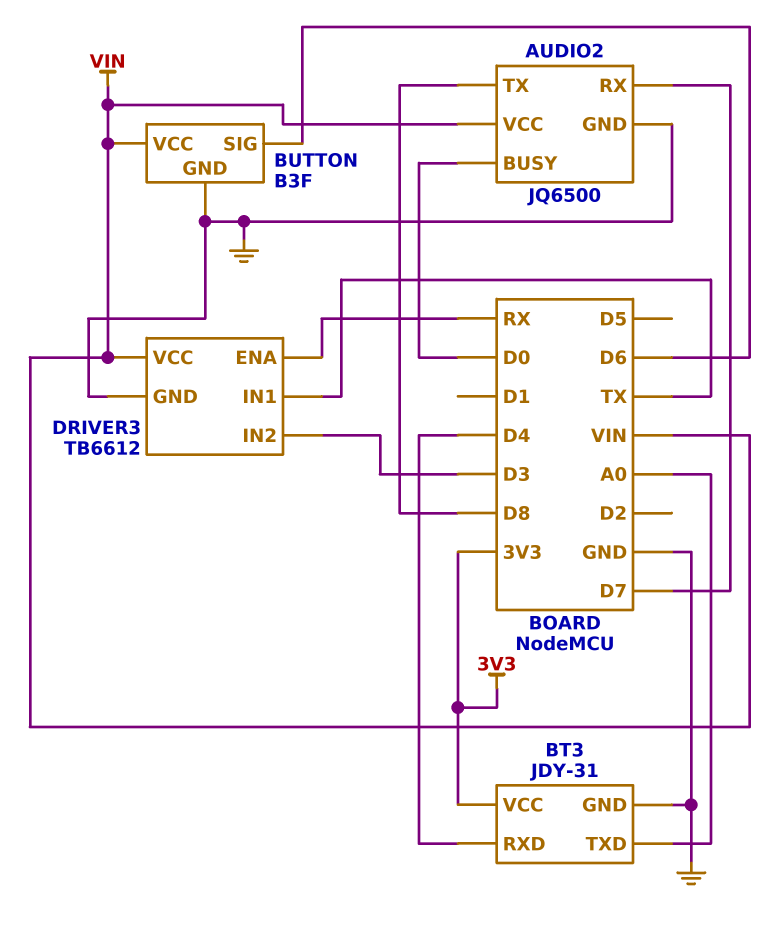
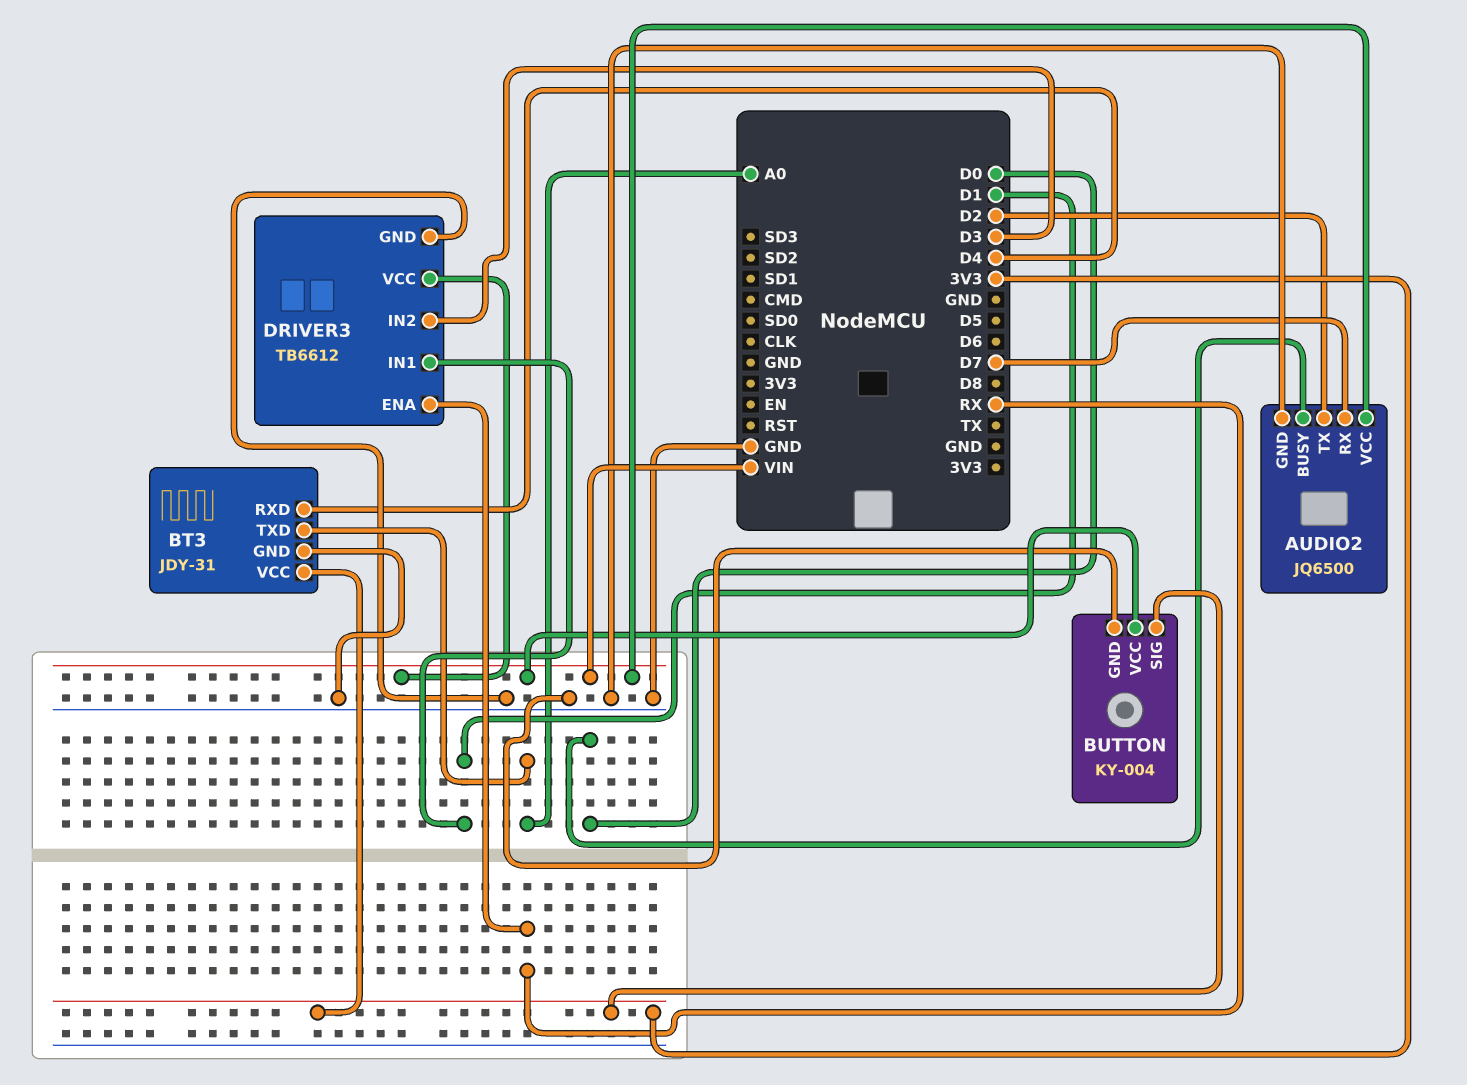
AUDIO2 pin TX: D8 -> D2
BUTTON: B3F -> KY-004
BUTTON pin SIG: D6 -> 3V3
DRIVER3 pin IN1: TX -> D1

